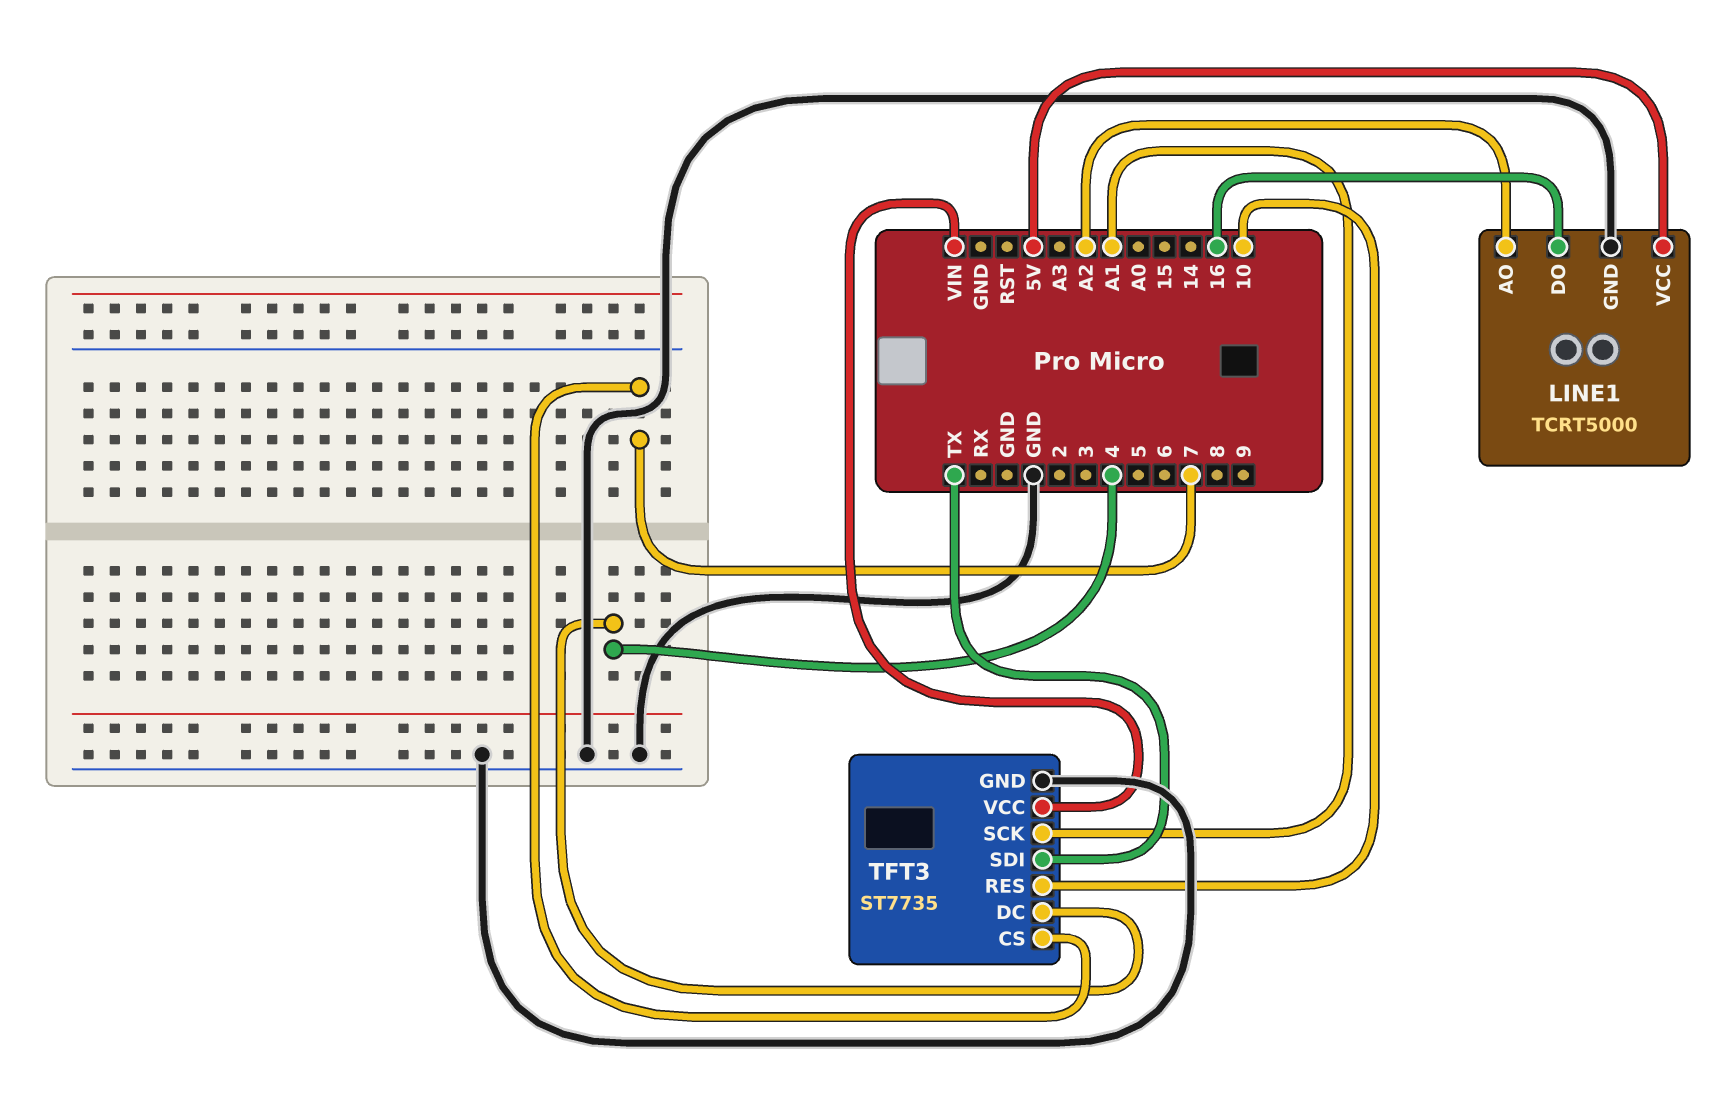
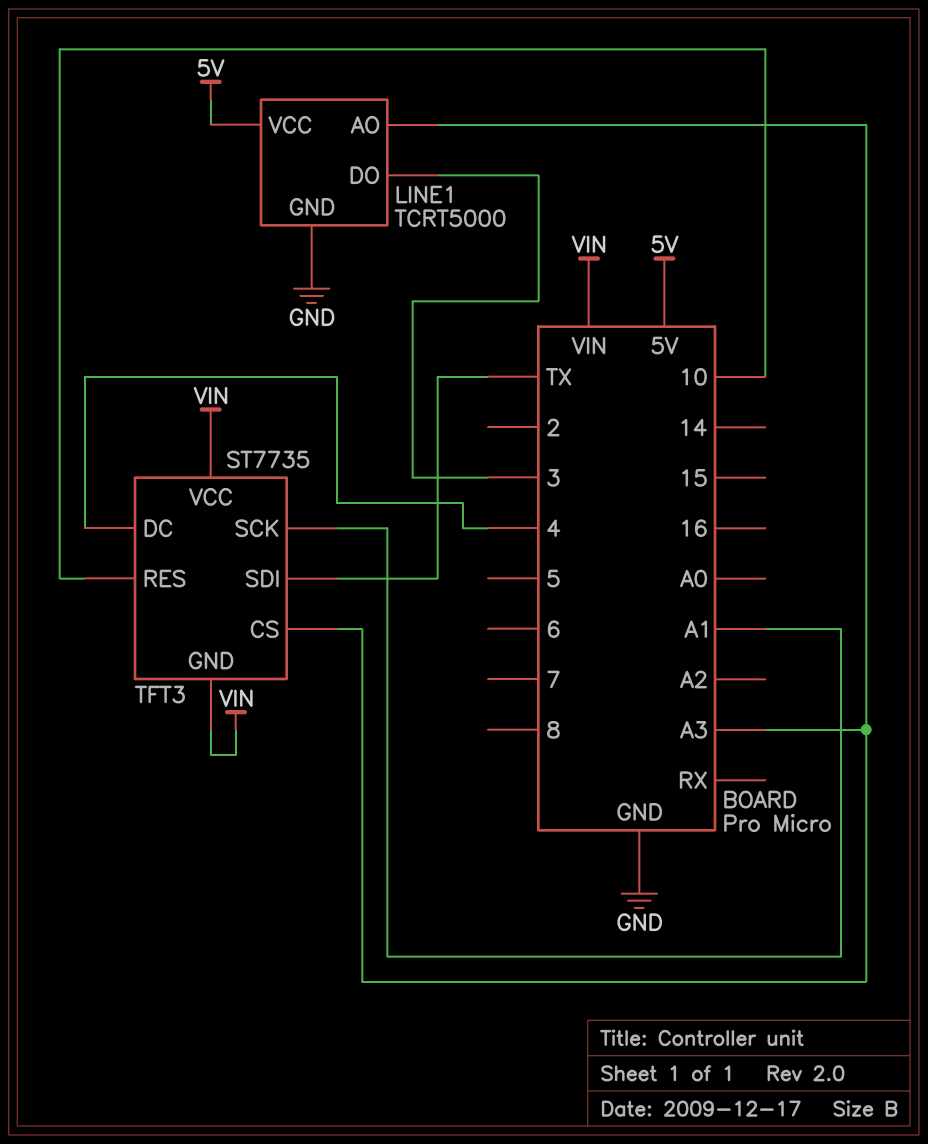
LINE1 pin AO: A2 -> A3
LINE1 pin DO: 16 -> 3
TFT3 pin CS: 7 -> A3
TFT3 pin GND: GND -> VIN

